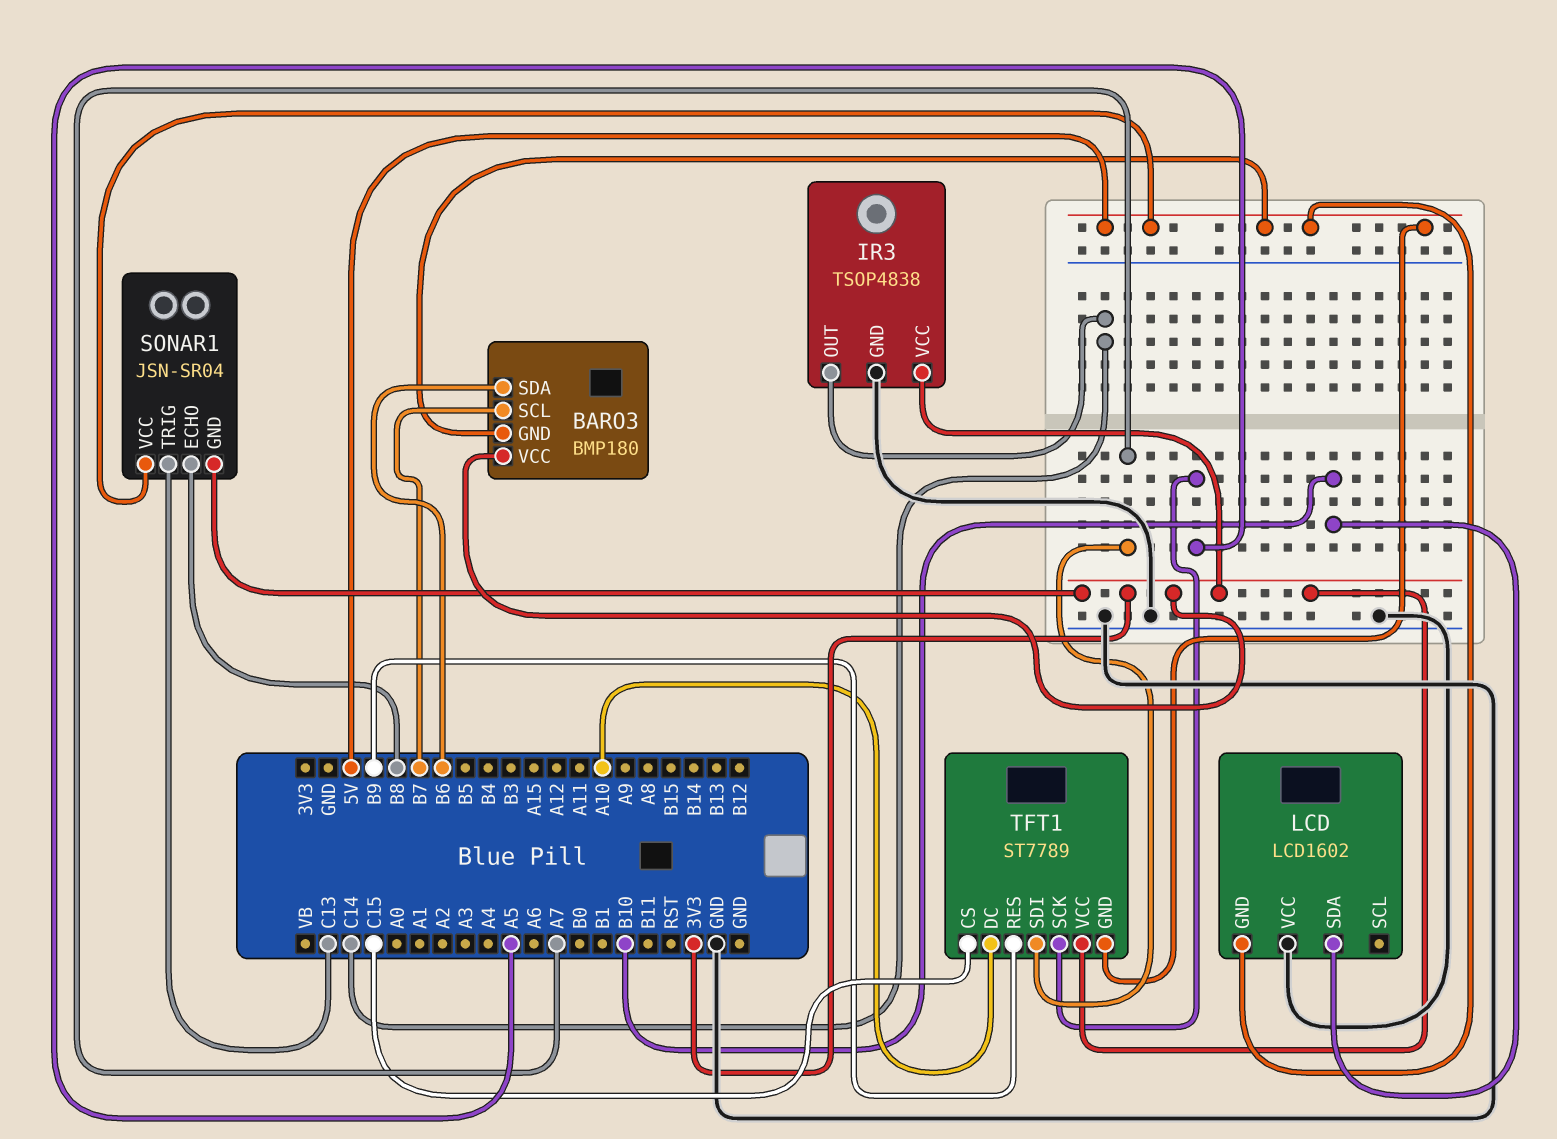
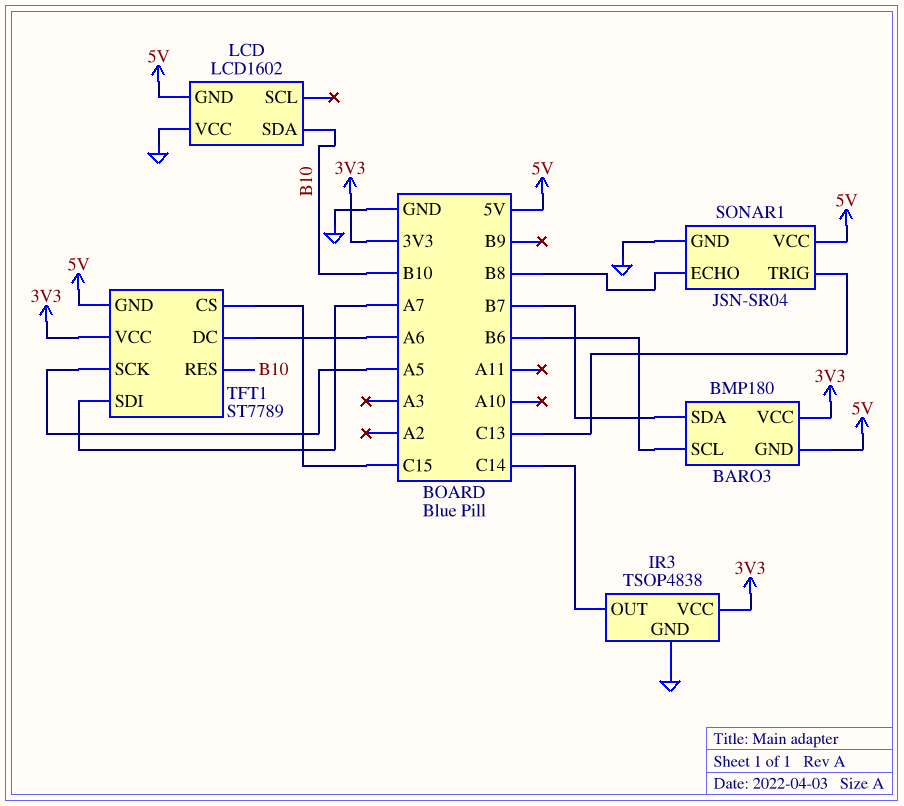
BARO3 pin SCL: B7 -> B6
BARO3 pin SDA: B6 -> B7
SONAR1 pin GND: 3V3 -> GND
TFT1 pin DC: A10 -> A6
TFT1 pin RES: B9 -> B10

